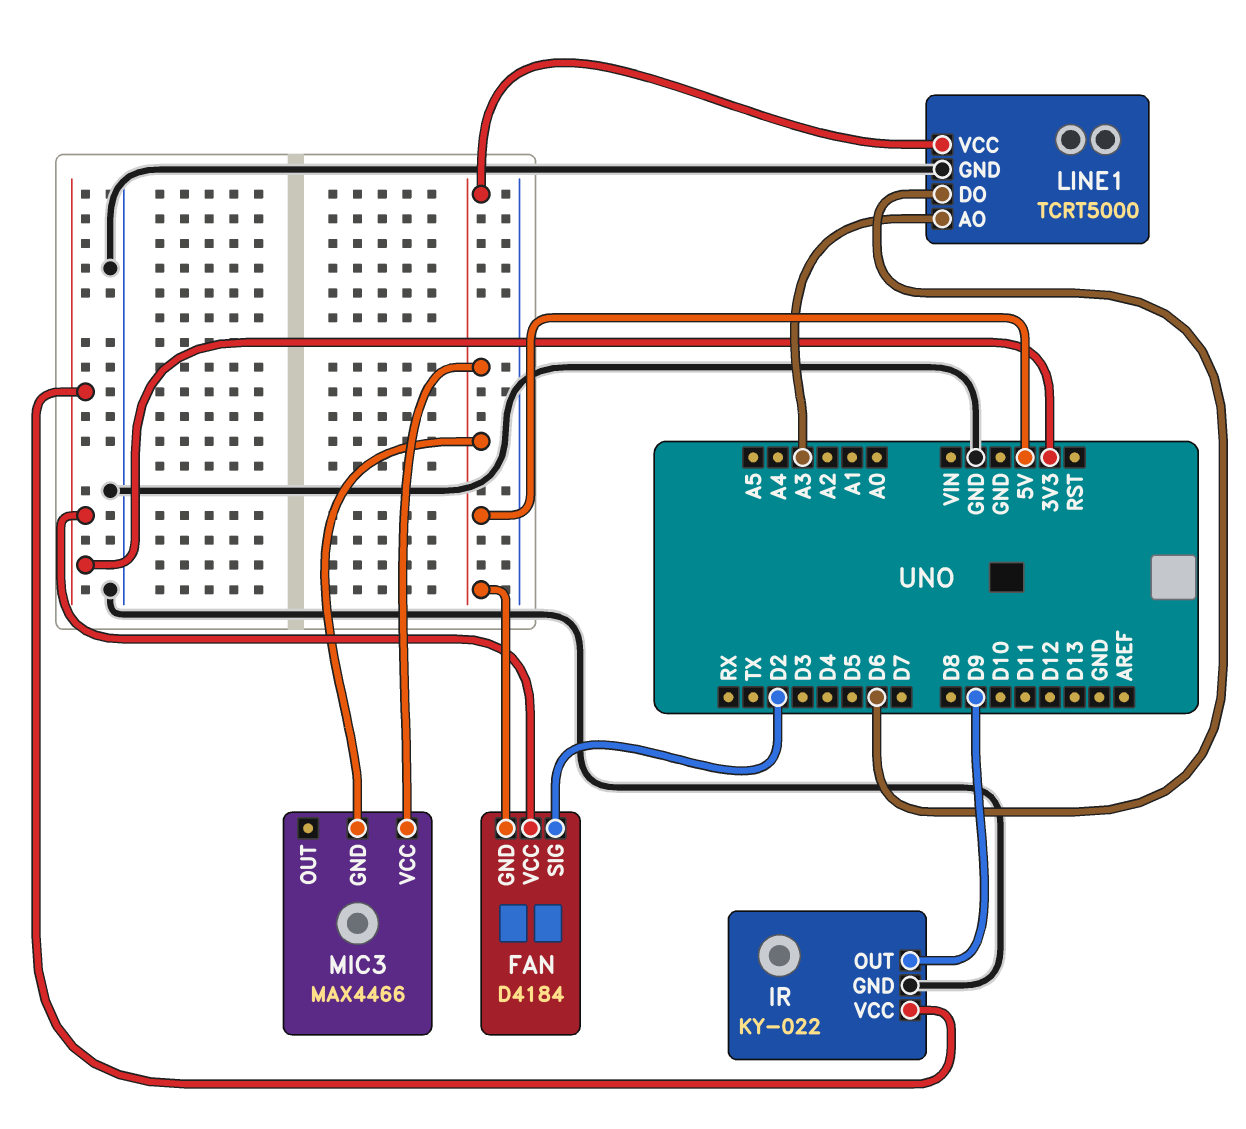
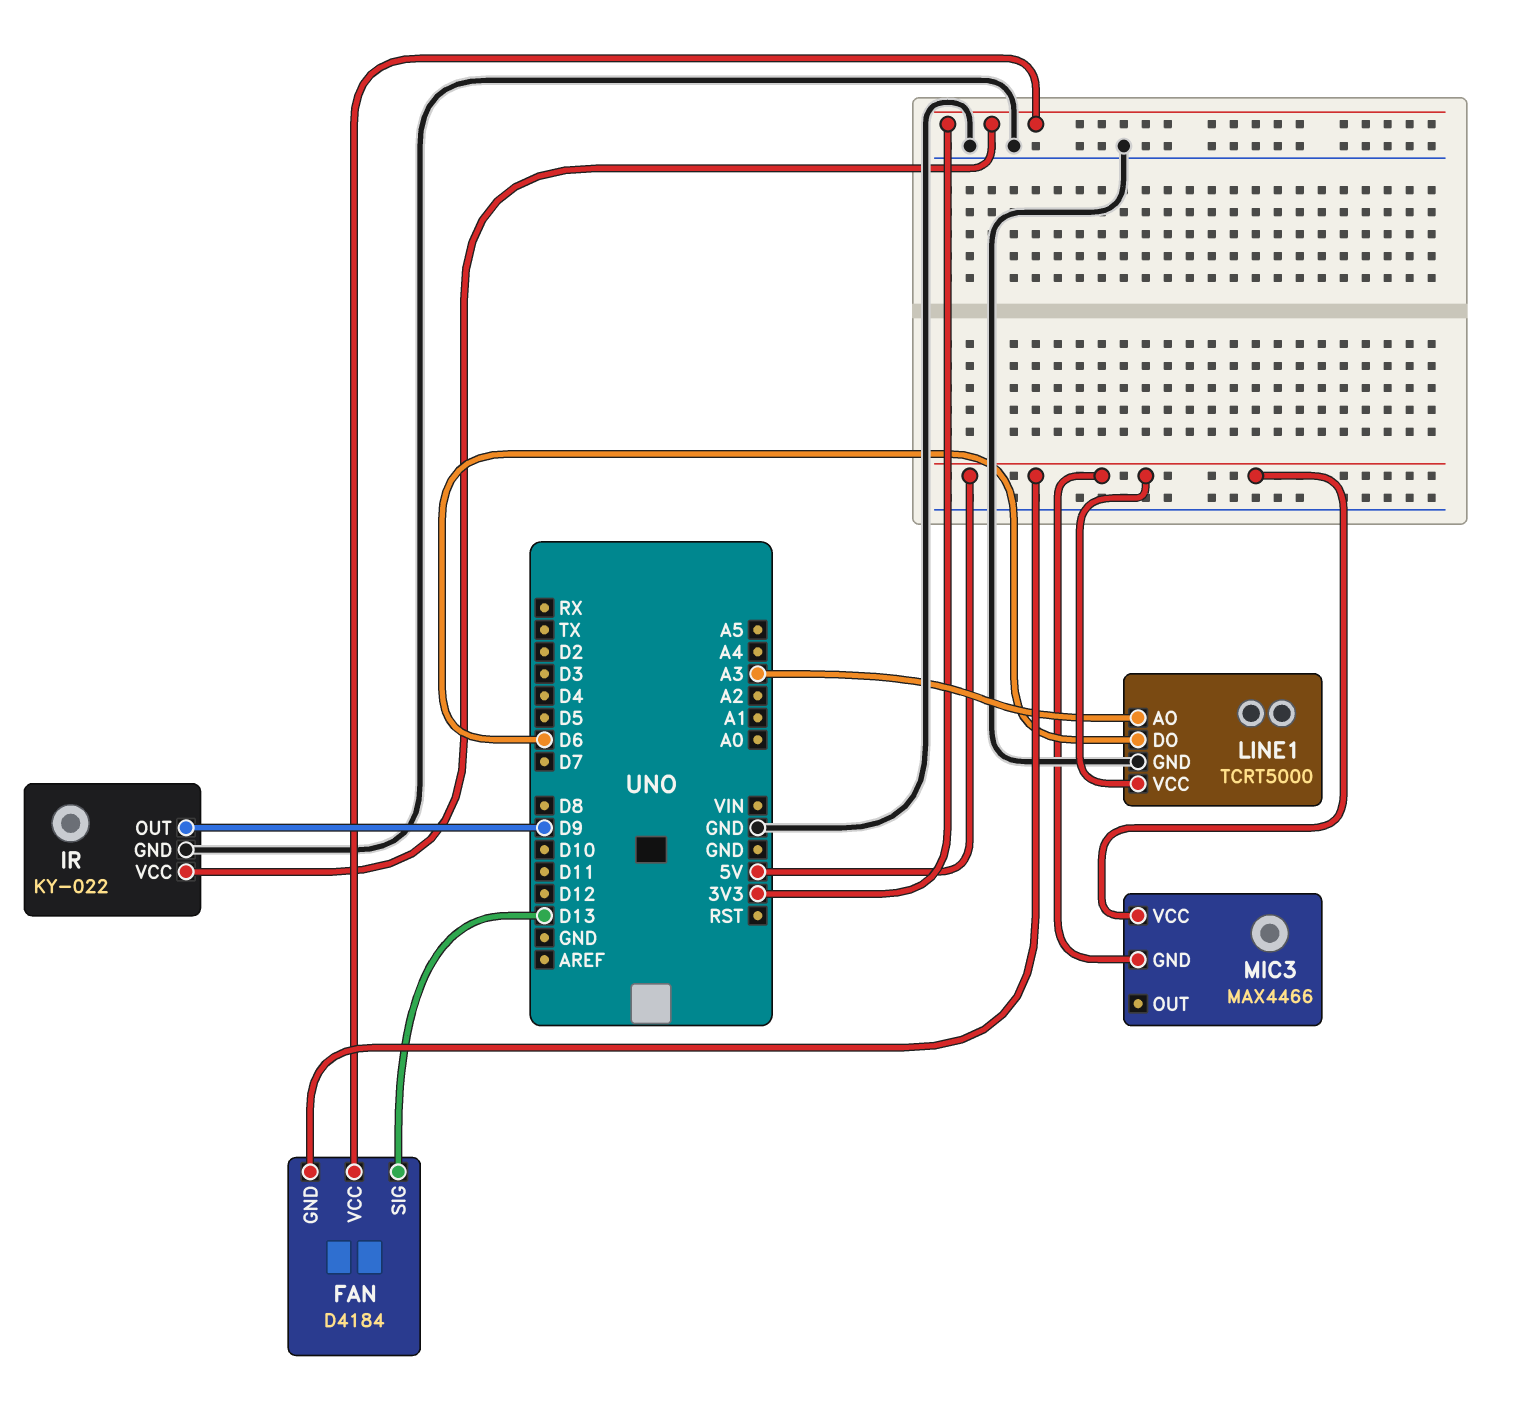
FAN pin SIG: D2 -> D13

